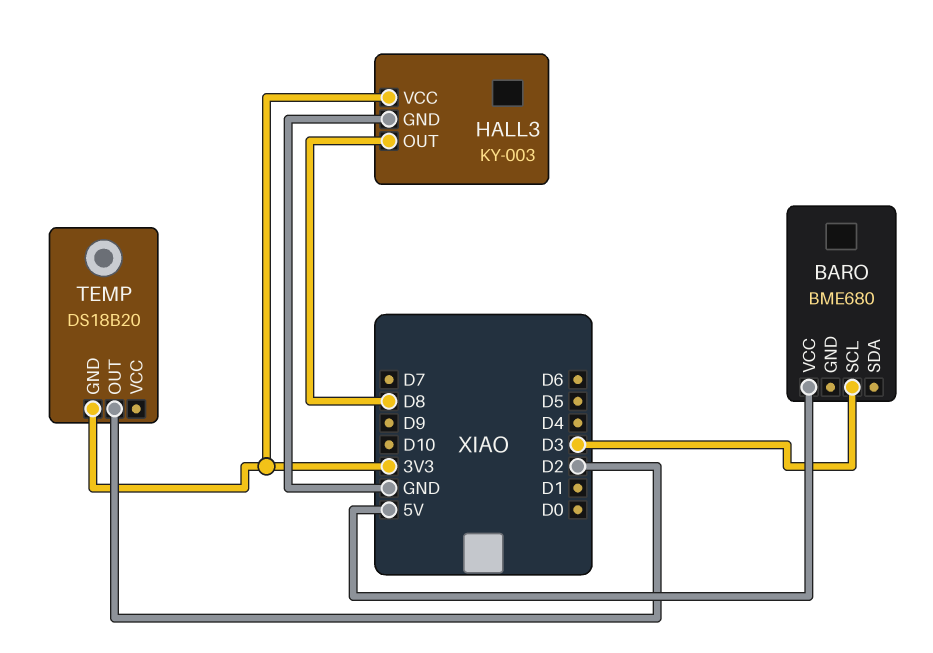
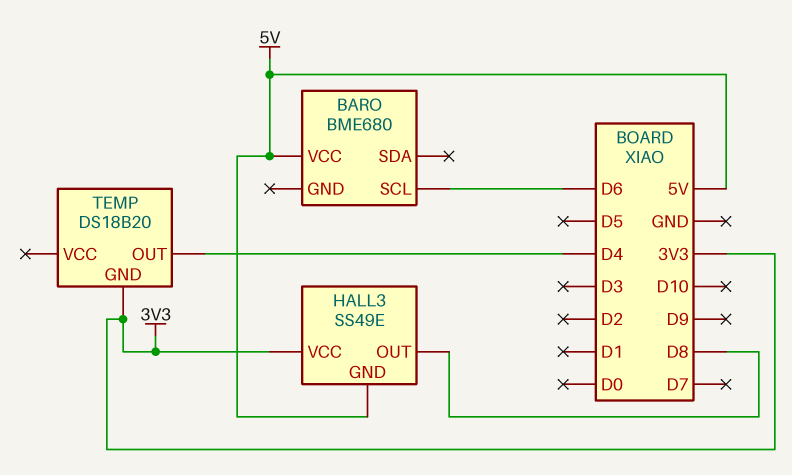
BARO pin SCL: D3 -> D6
HALL3: KY-003 -> SS49E
HALL3 pin GND: GND -> 5V
TEMP pin OUT: D2 -> D4

